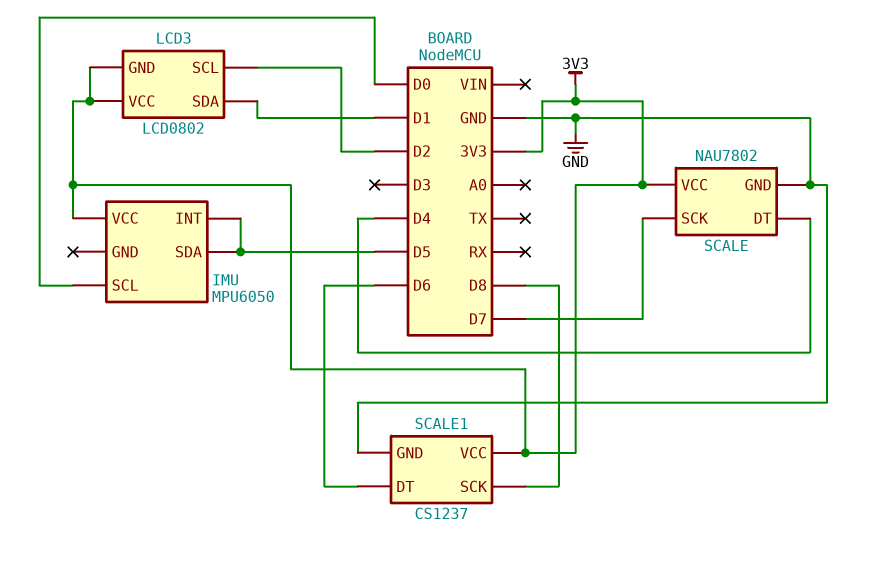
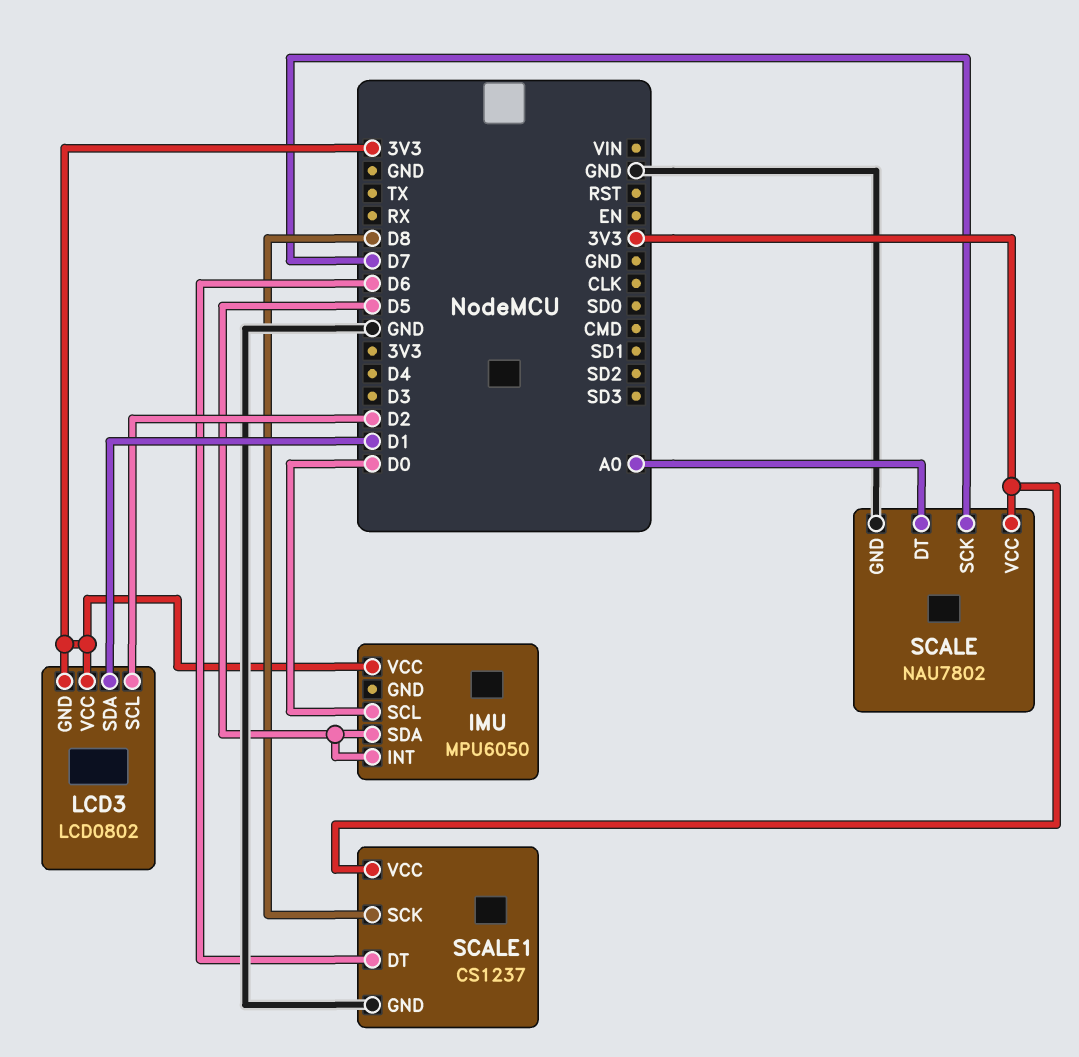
SCALE pin DT: D4 -> A0

